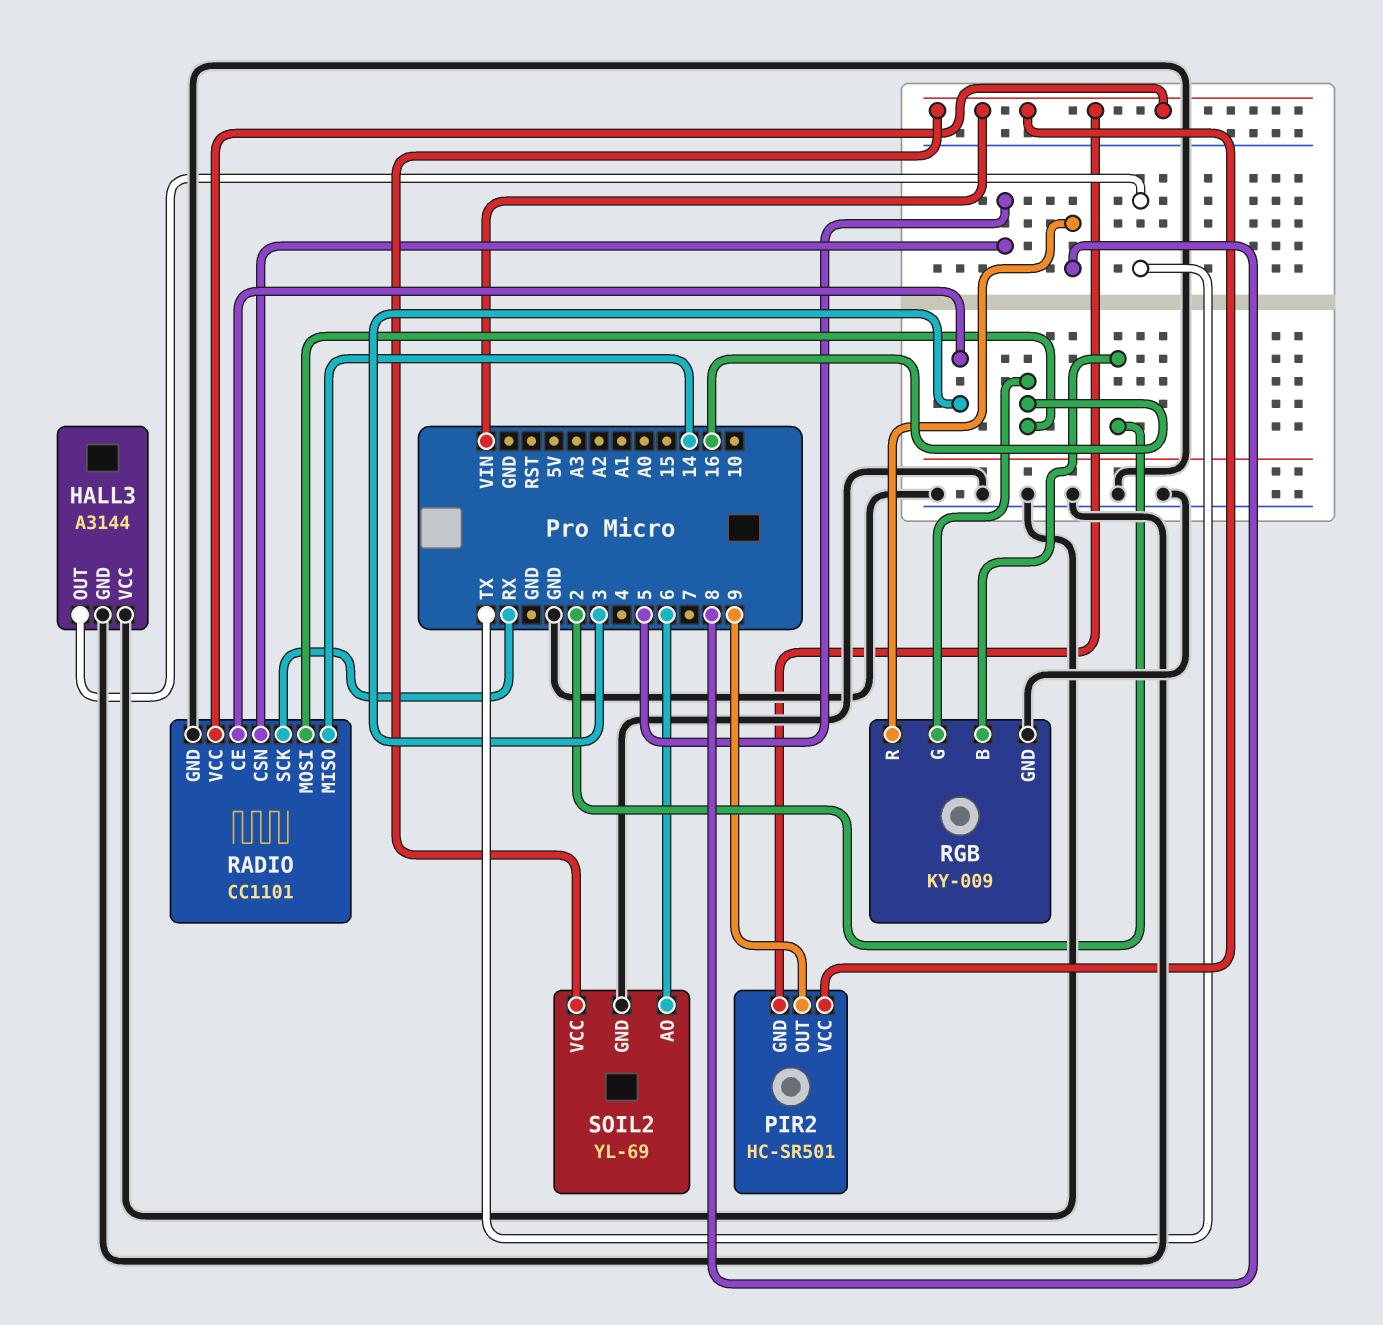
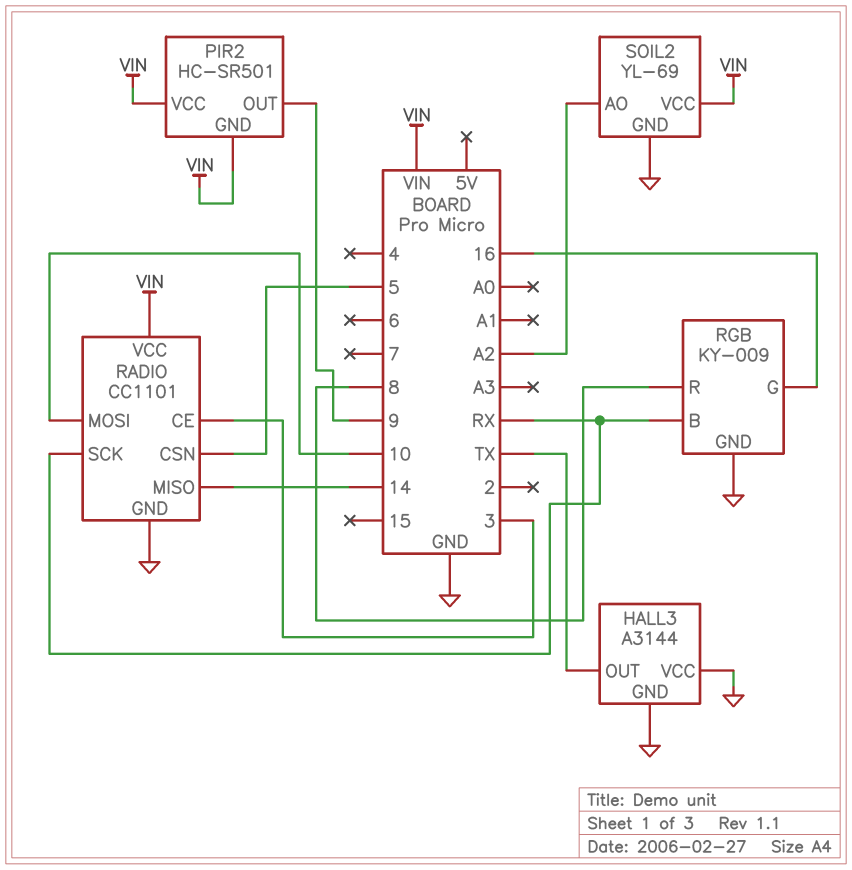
RADIO pin MOSI: 16 -> 10
RGB pin B: 2 -> RX
SOIL2 pin AO: 6 -> A2

